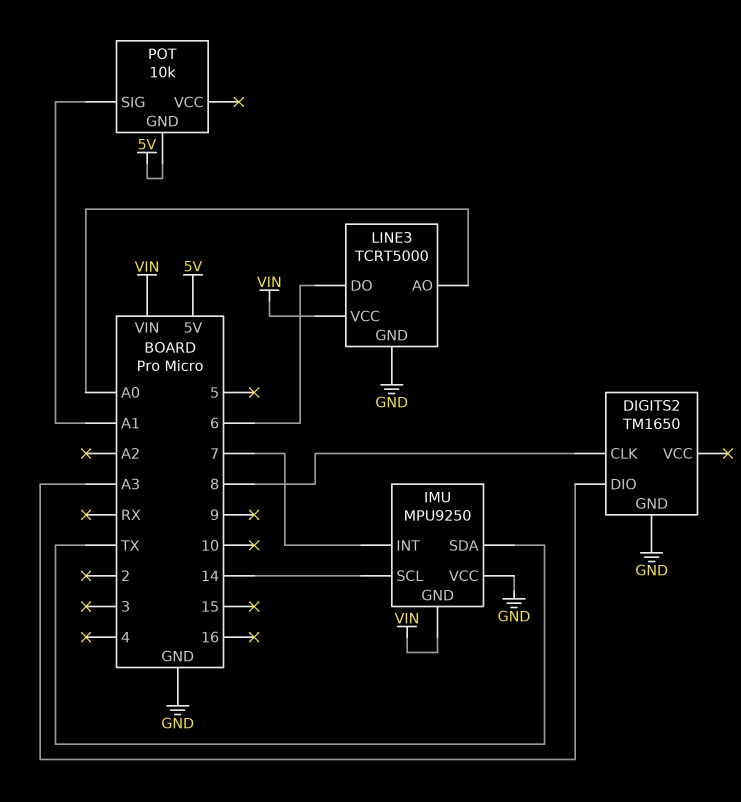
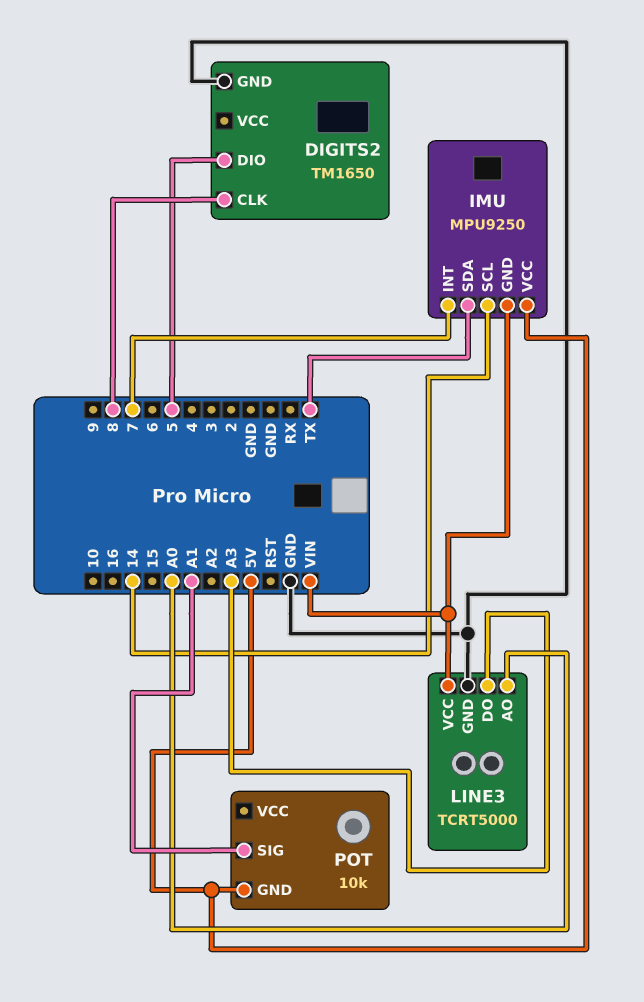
DIGITS2 pin DIO: A3 -> 5
IMU pin VCC: GND -> 5V
LINE3 pin DO: 6 -> A3

